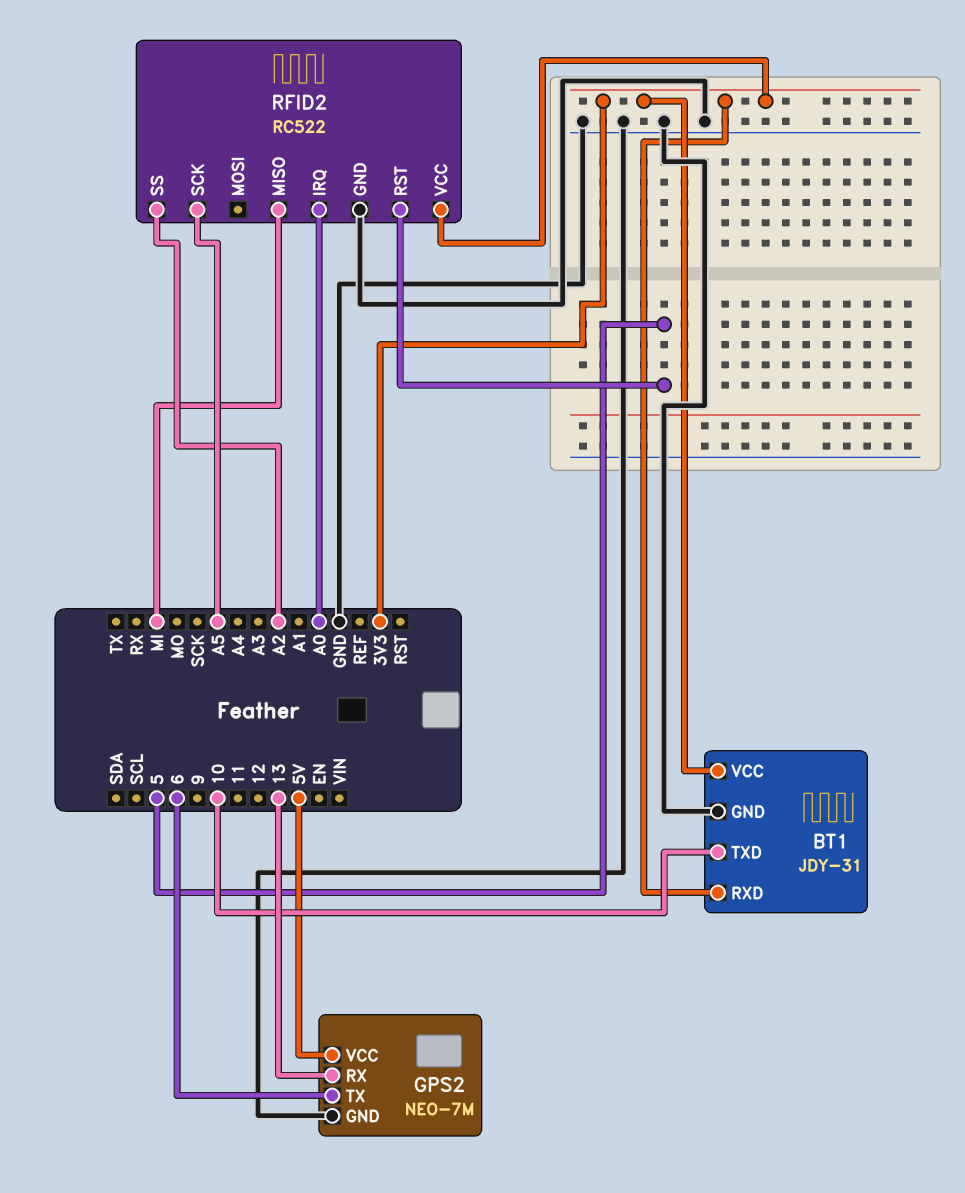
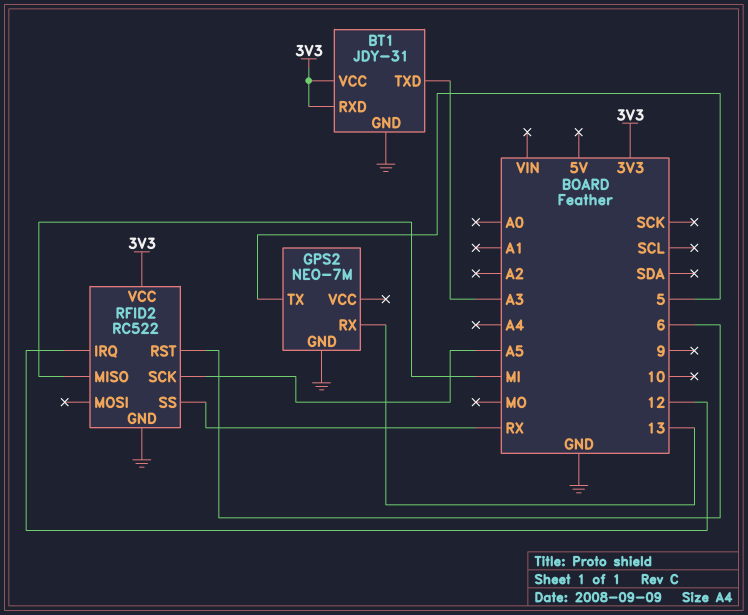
BT1 pin TXD: 10 -> A3
GPS2 pin TX: 6 -> 5
GPS2 pin VCC: 5V -> none
RFID2 pin IRQ: A0 -> 12
RFID2 pin RST: 5 -> 6
RFID2 pin SS: A2 -> RX

